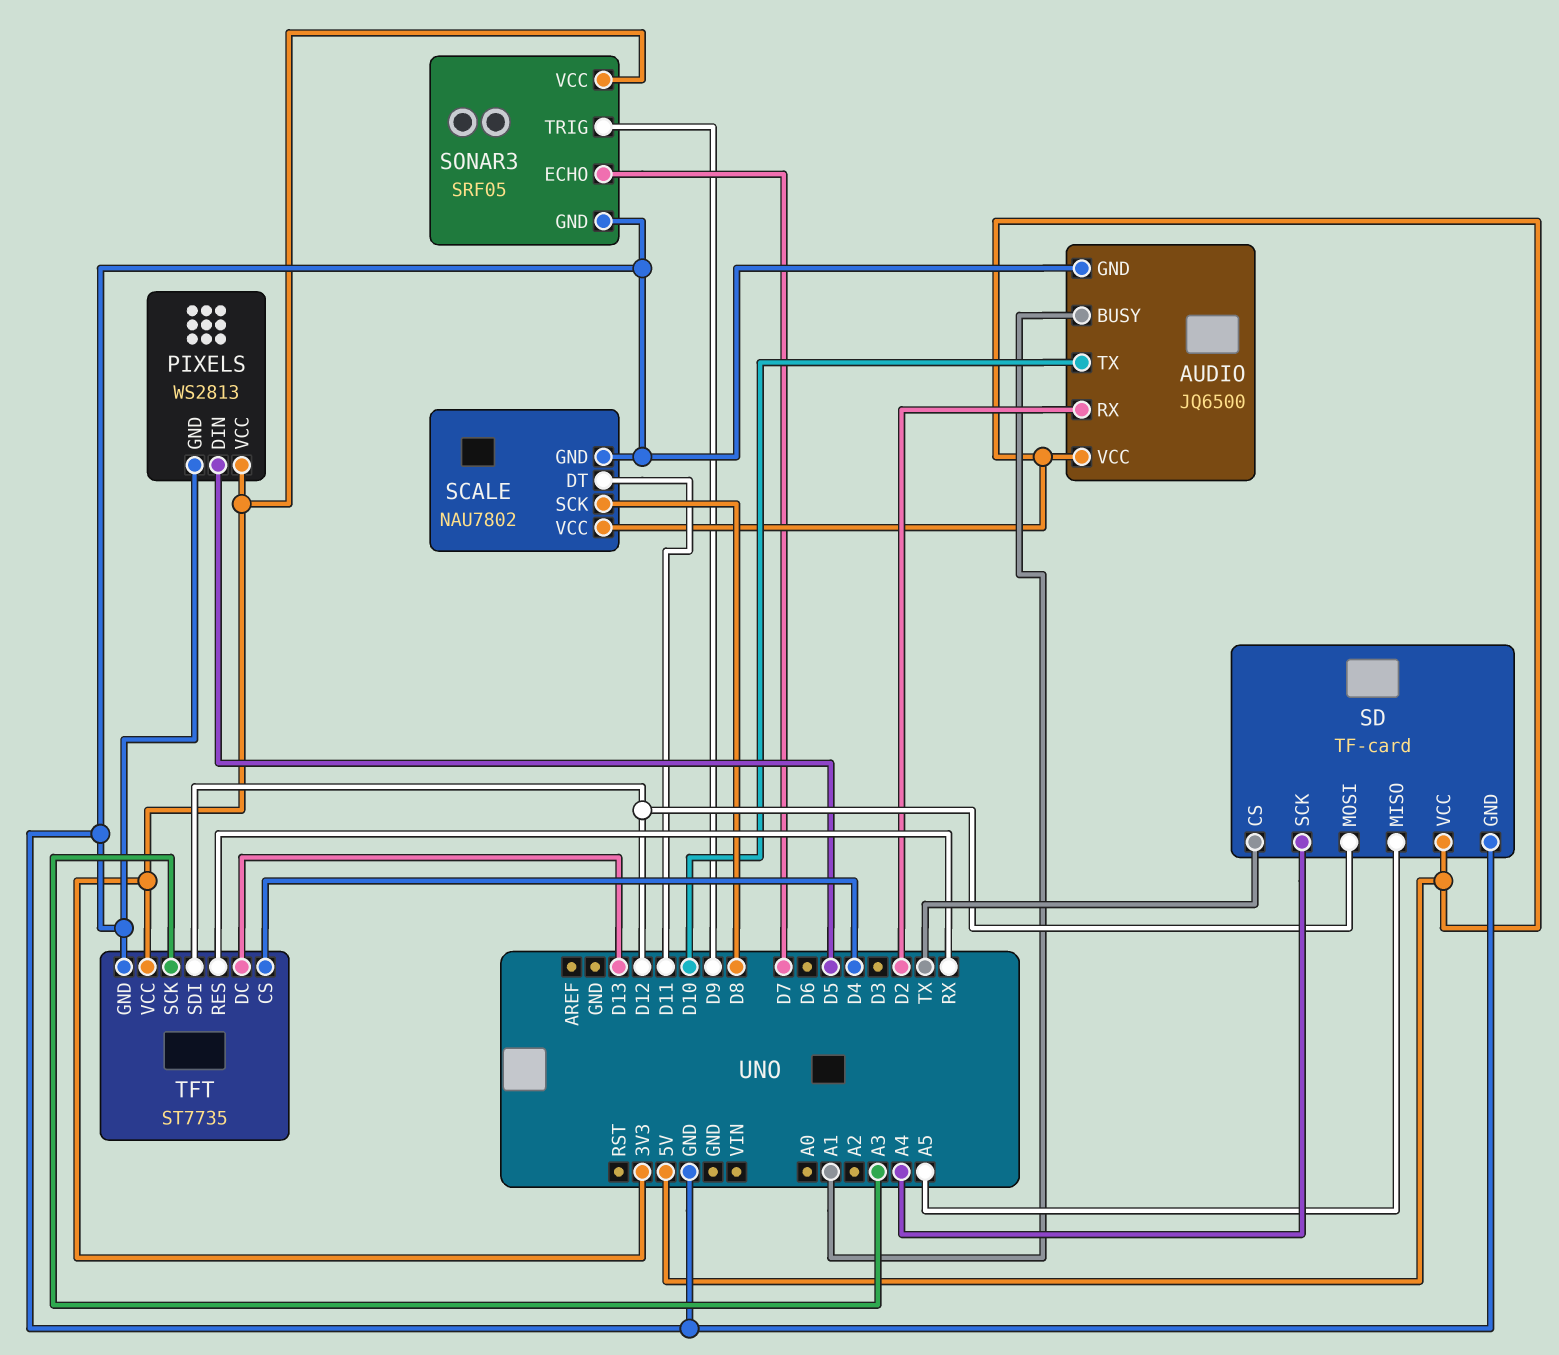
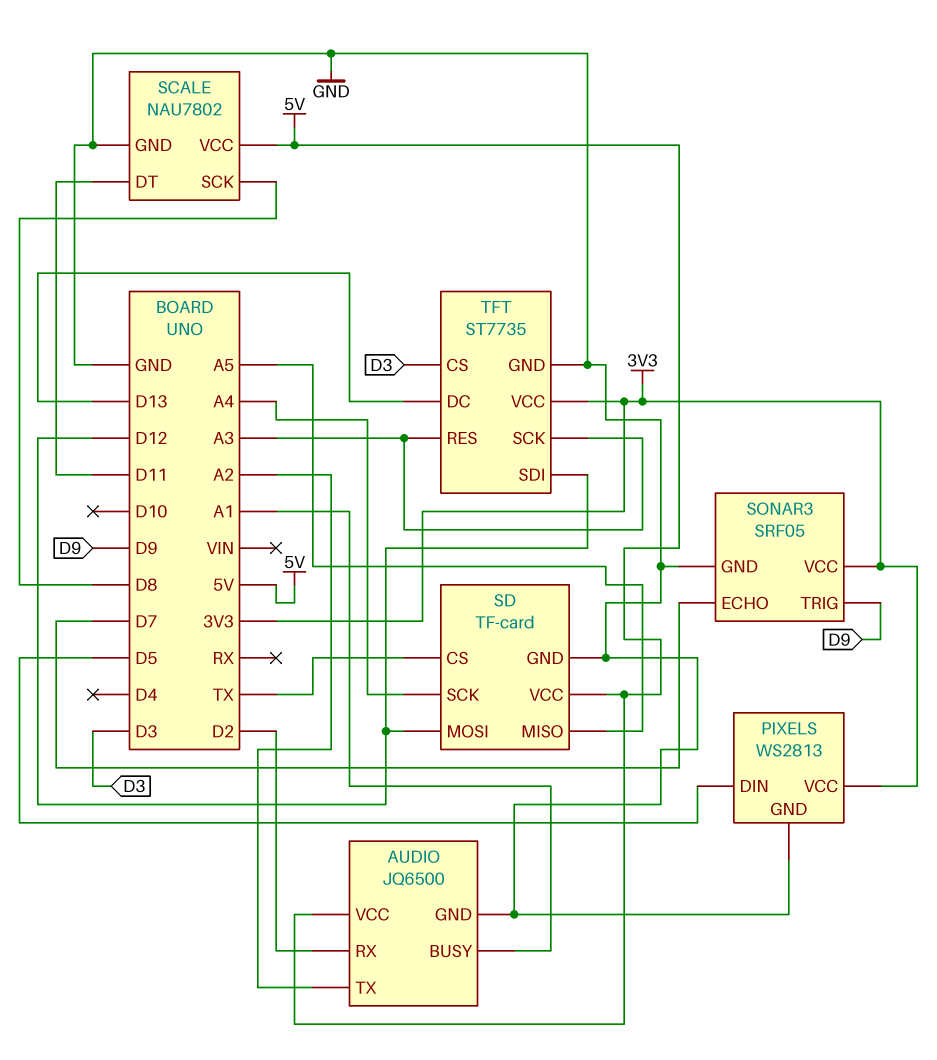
AUDIO pin TX: D10 -> A2
TFT pin CS: D4 -> D3
TFT pin RES: RX -> A3

